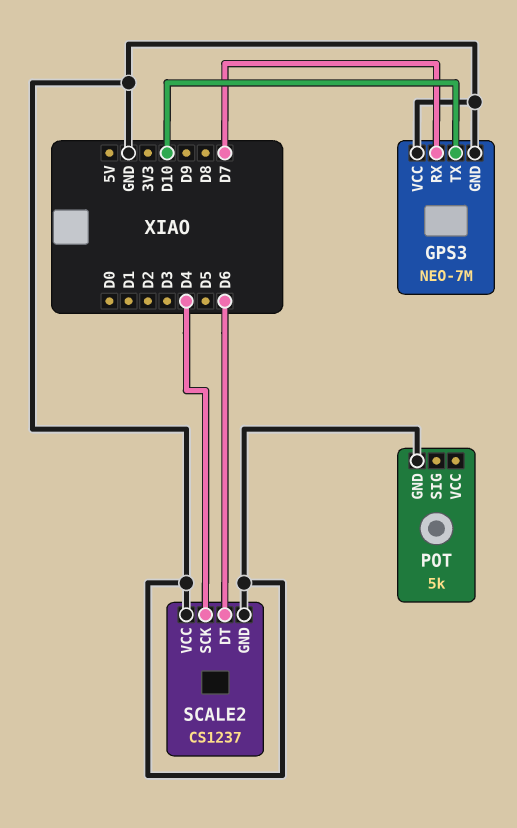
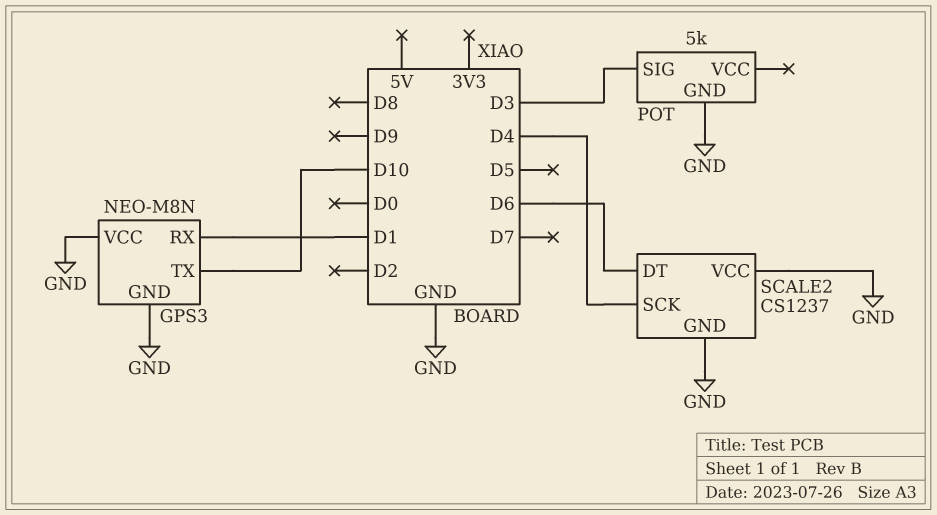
GPS3: NEO-7M -> NEO-M8N
GPS3 pin RX: D7 -> D1
POT pin SIG: none -> D3

